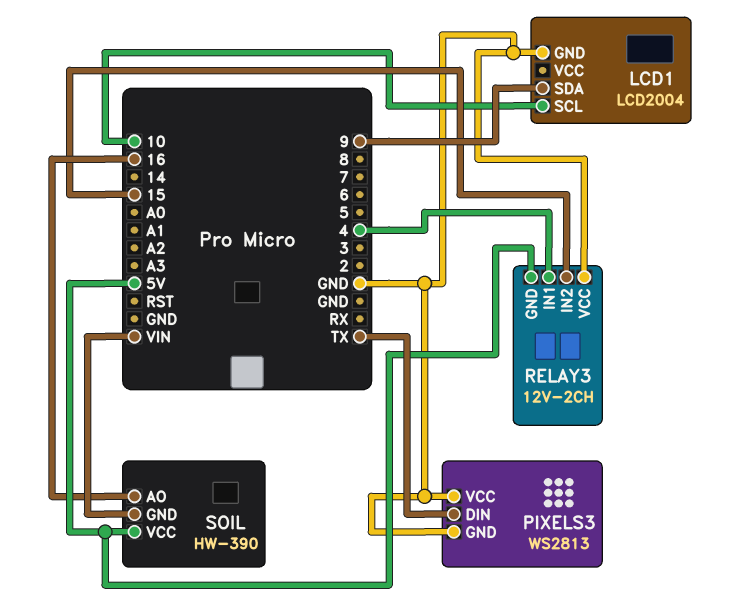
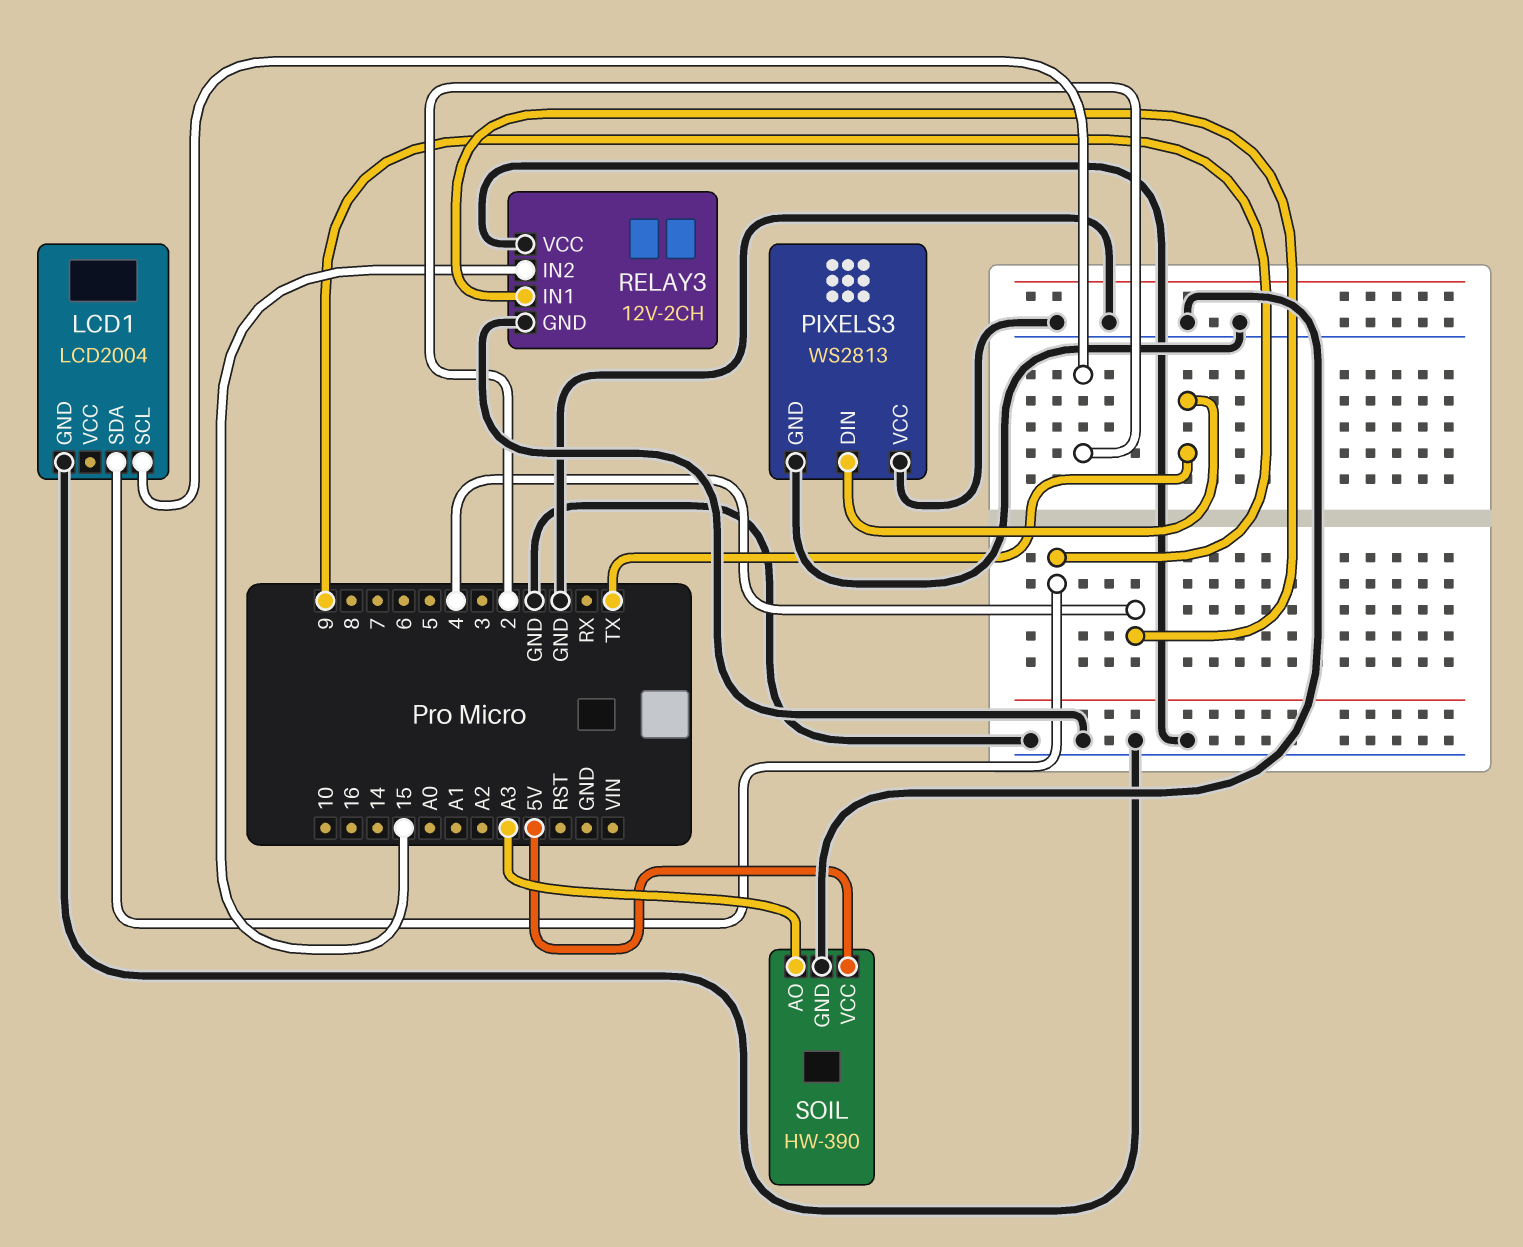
LCD1 pin SCL: 10 -> 2
RELAY3 pin GND: 5V -> GND
SOIL pin AO: 16 -> A3
SOIL pin GND: VIN -> GND

